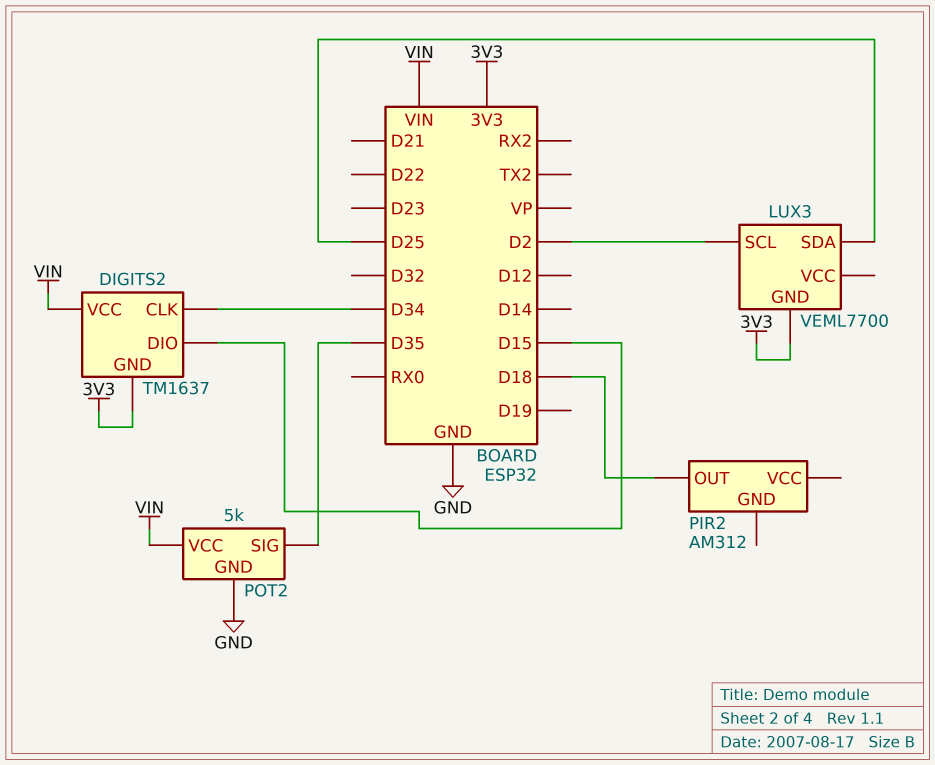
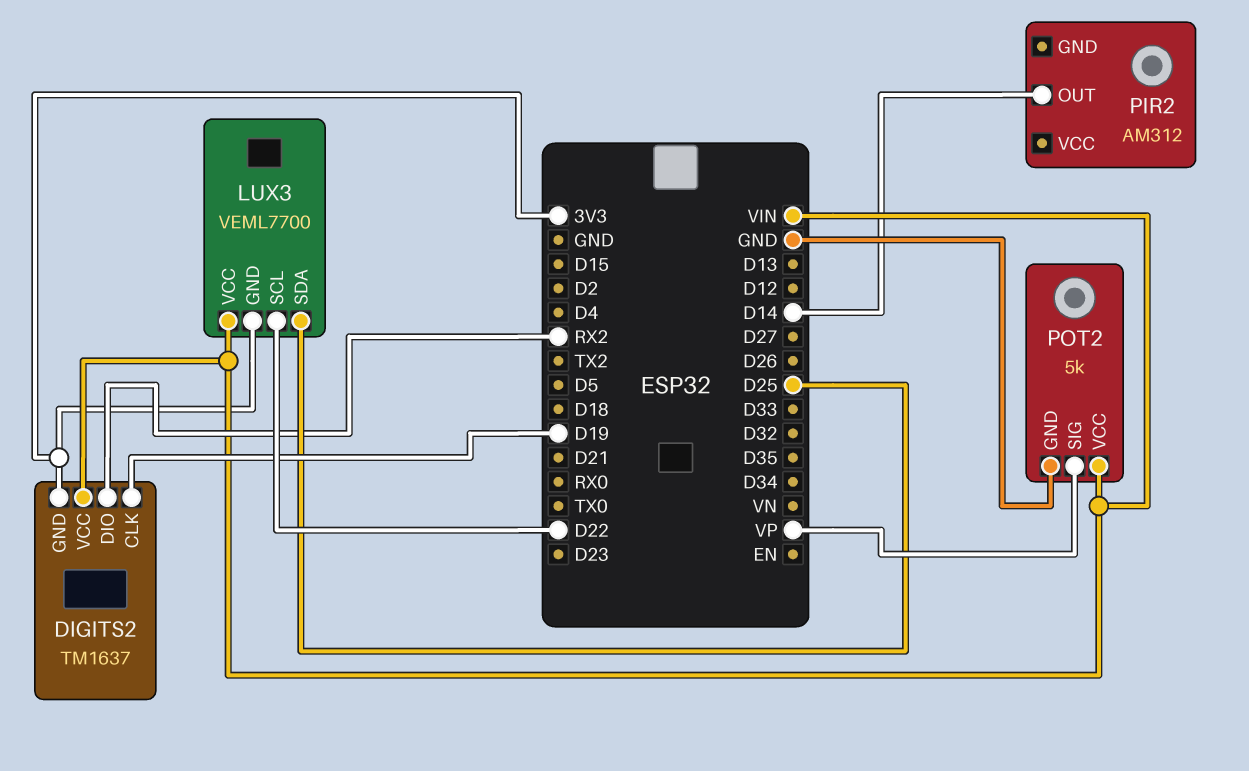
DIGITS2 pin CLK: D34 -> D19
DIGITS2 pin DIO: D15 -> RX2
LUX3 pin SCL: D2 -> D22
LUX3 pin VCC: none -> VIN
PIR2 pin OUT: D18 -> D14
POT2 pin SIG: D35 -> VP

